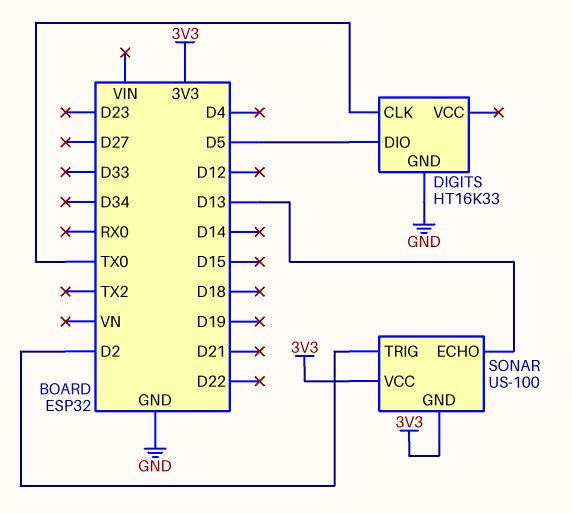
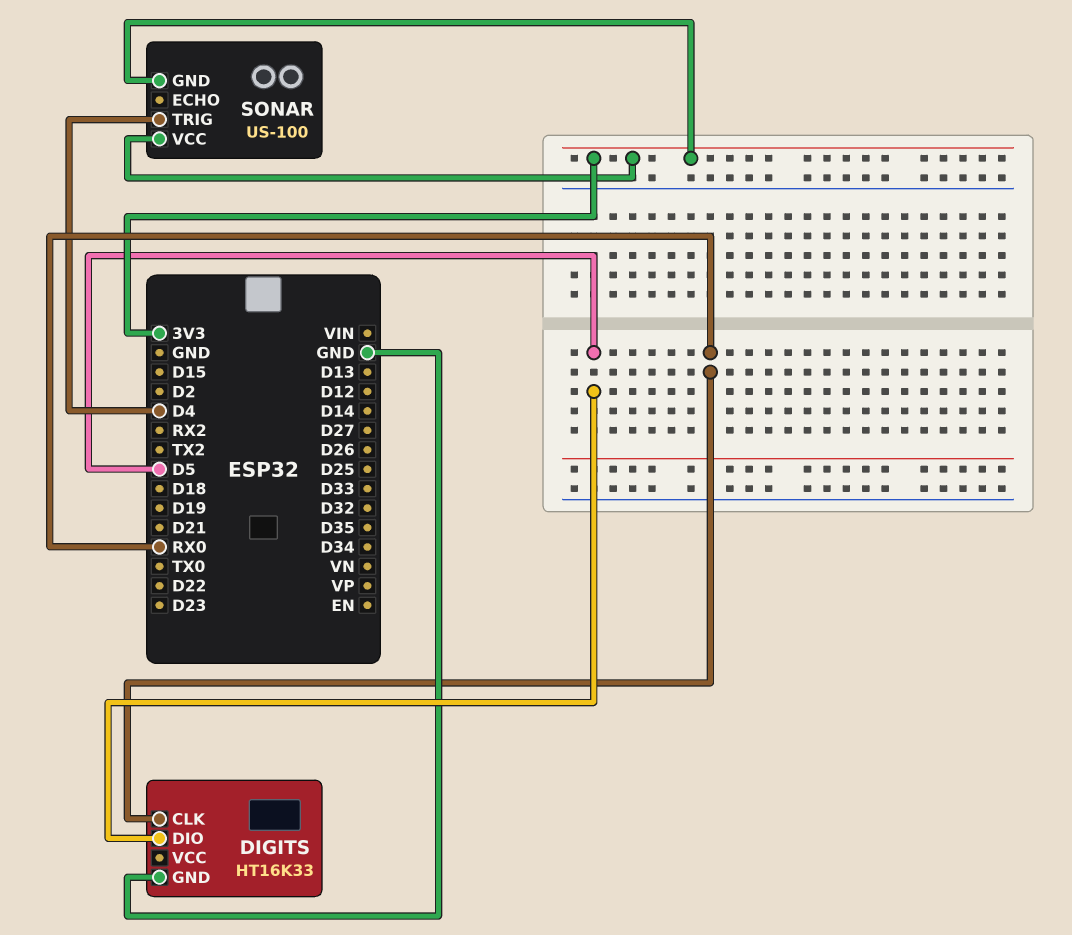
DIGITS pin CLK: TX0 -> RX0
SONAR pin ECHO: D13 -> none
SONAR pin TRIG: D2 -> D4

